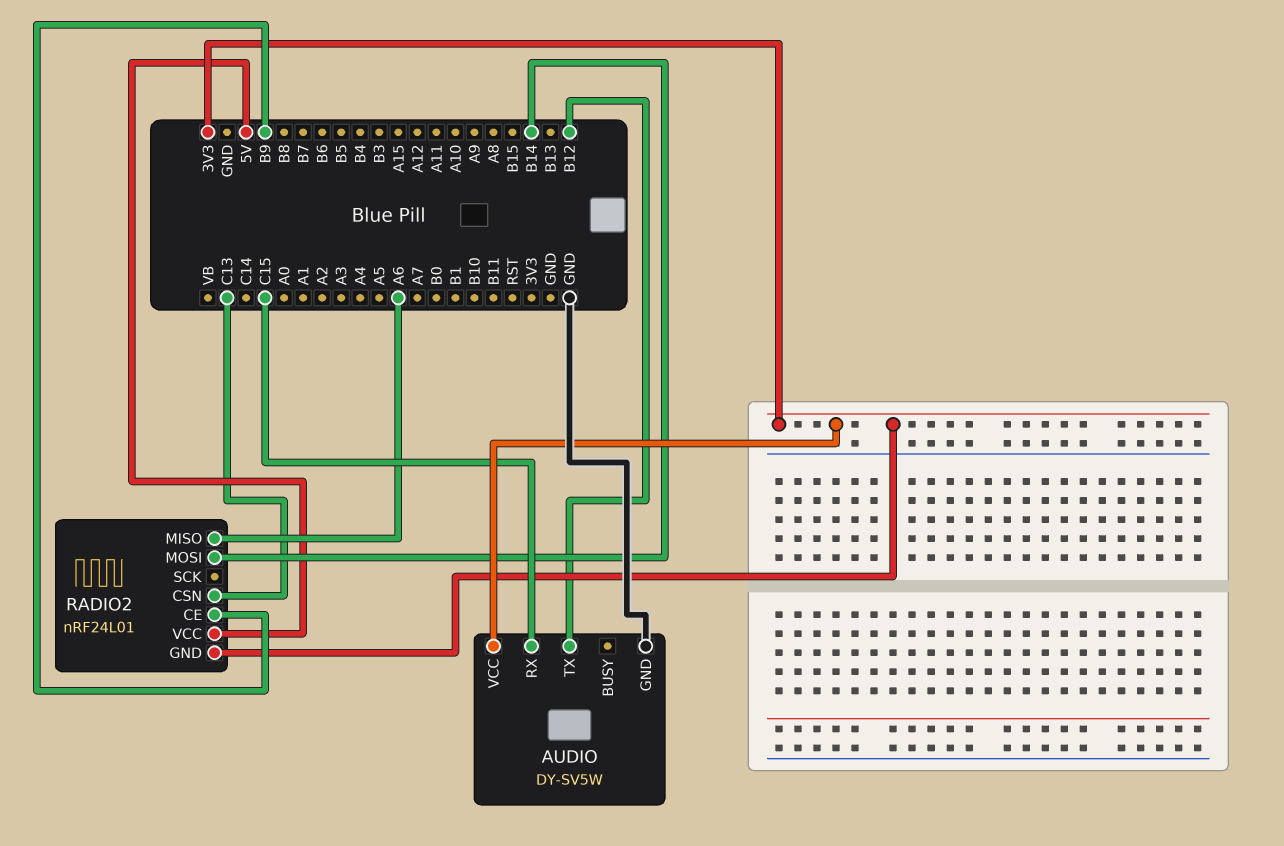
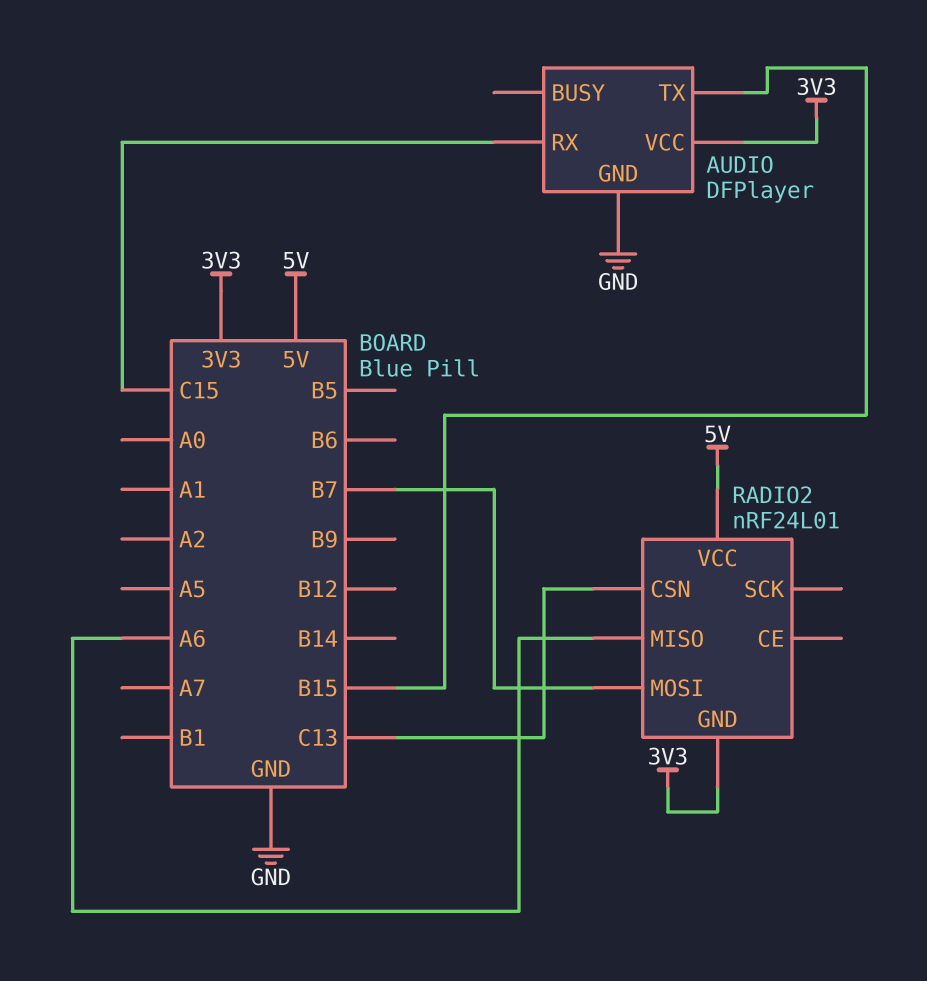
AUDIO: DY-SV5W -> DFPlayer
AUDIO pin TX: B12 -> B15
RADIO2 pin CE: B9 -> none
RADIO2 pin MOSI: B14 -> B7

